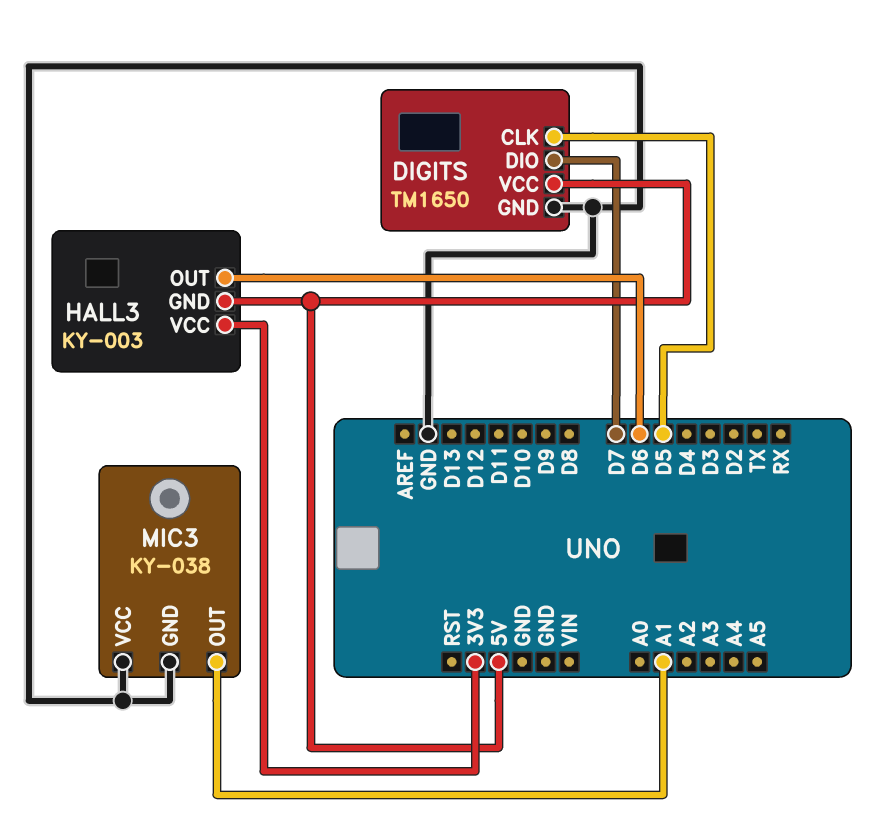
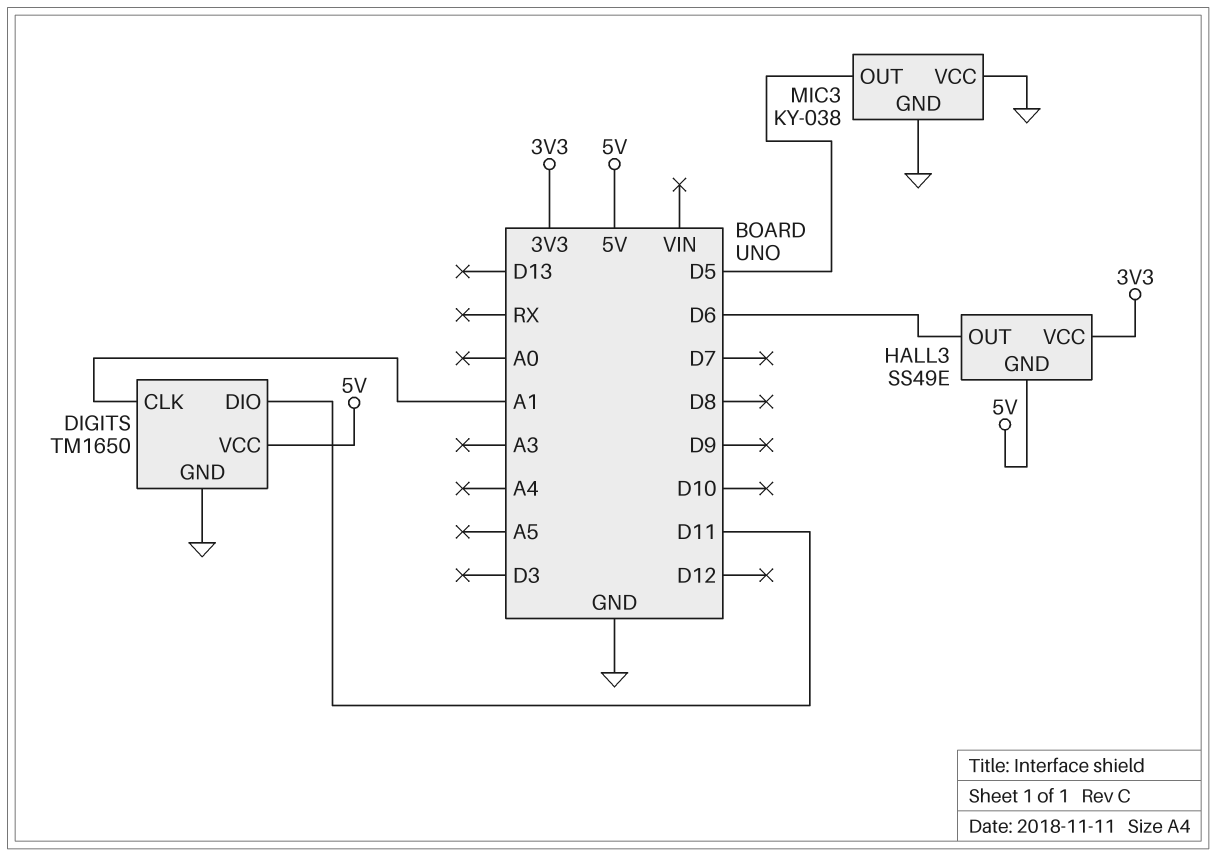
DIGITS pin CLK: D5 -> A1
DIGITS pin DIO: D7 -> D11
HALL3: KY-003 -> SS49E
MIC3 pin OUT: A1 -> D5

